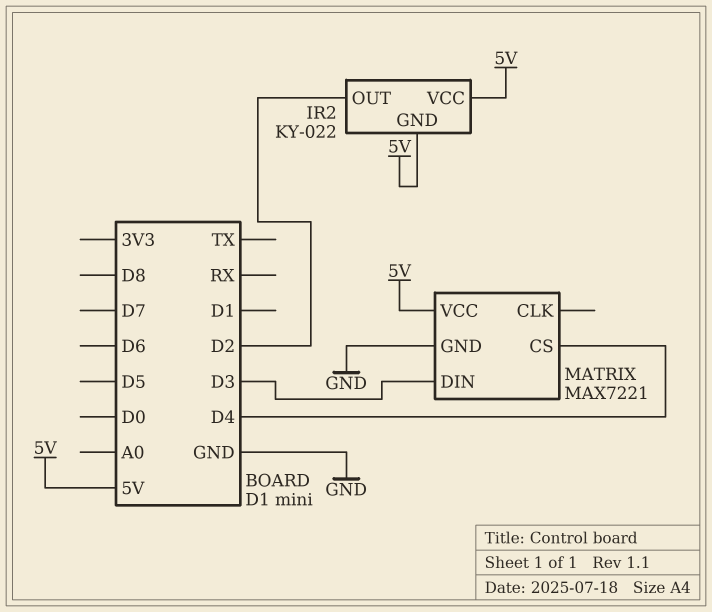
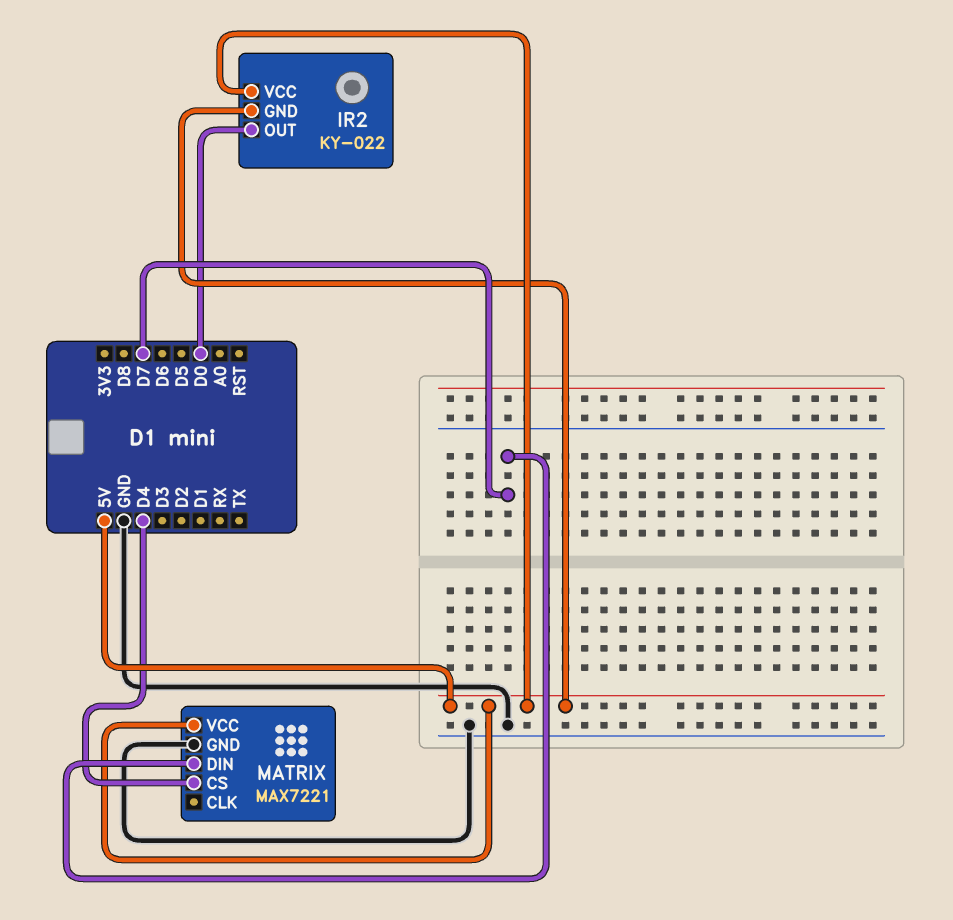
IR2 pin OUT: D2 -> D0
MATRIX pin DIN: D3 -> D7

